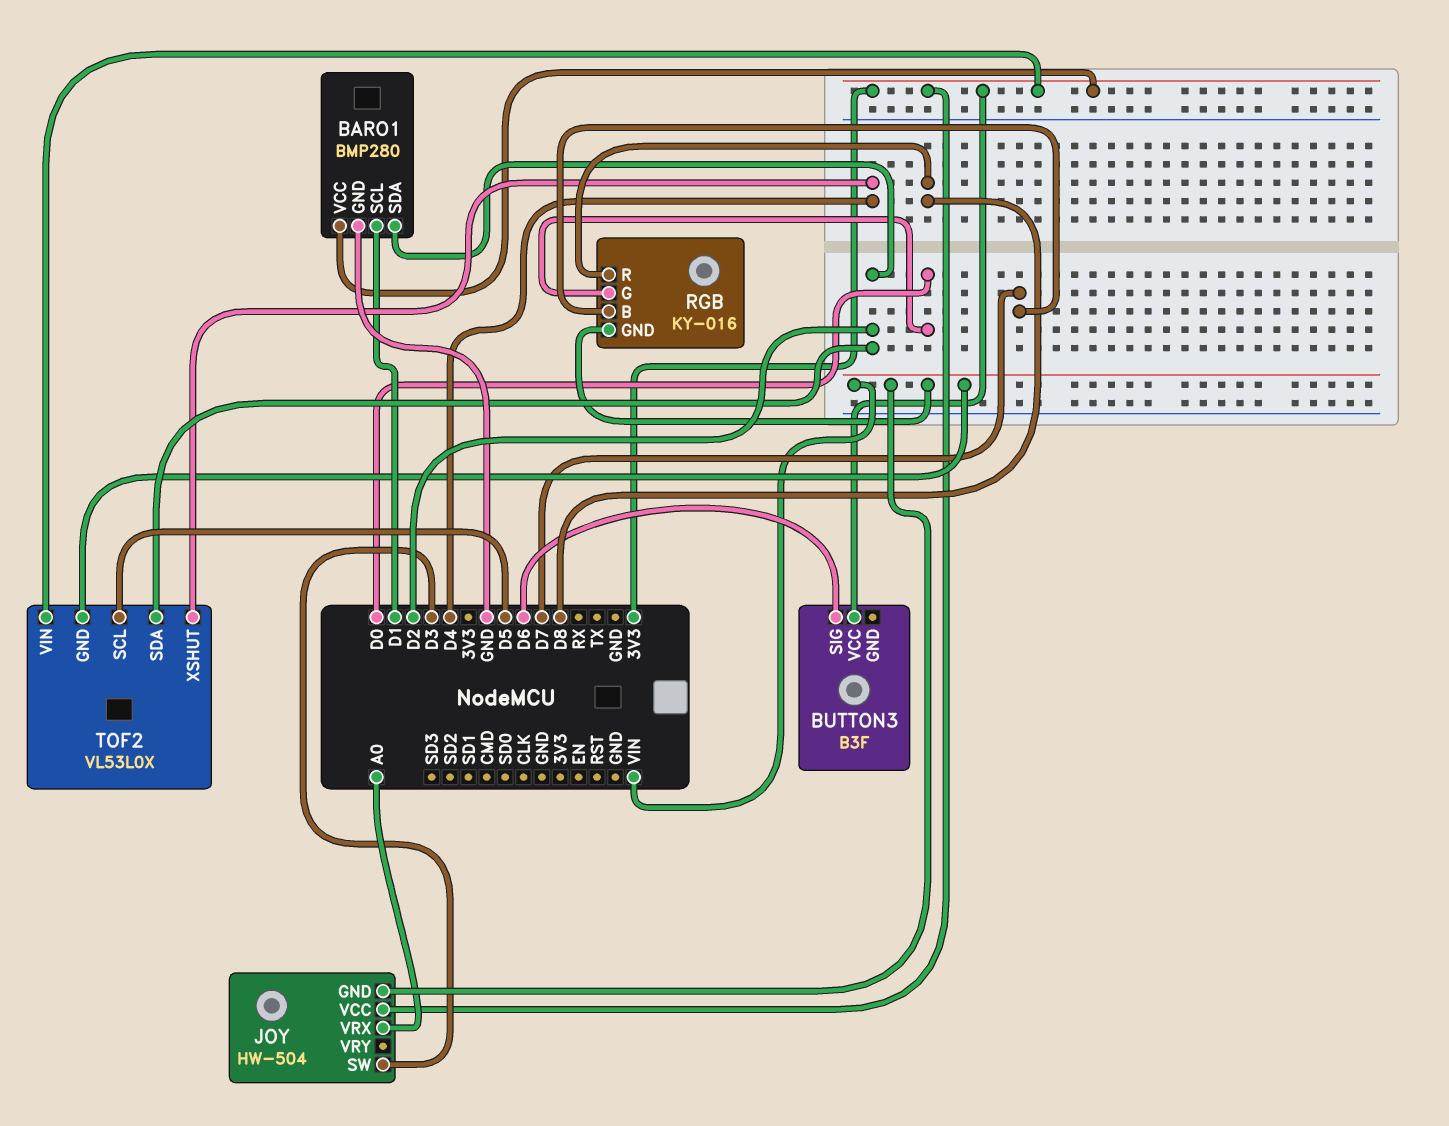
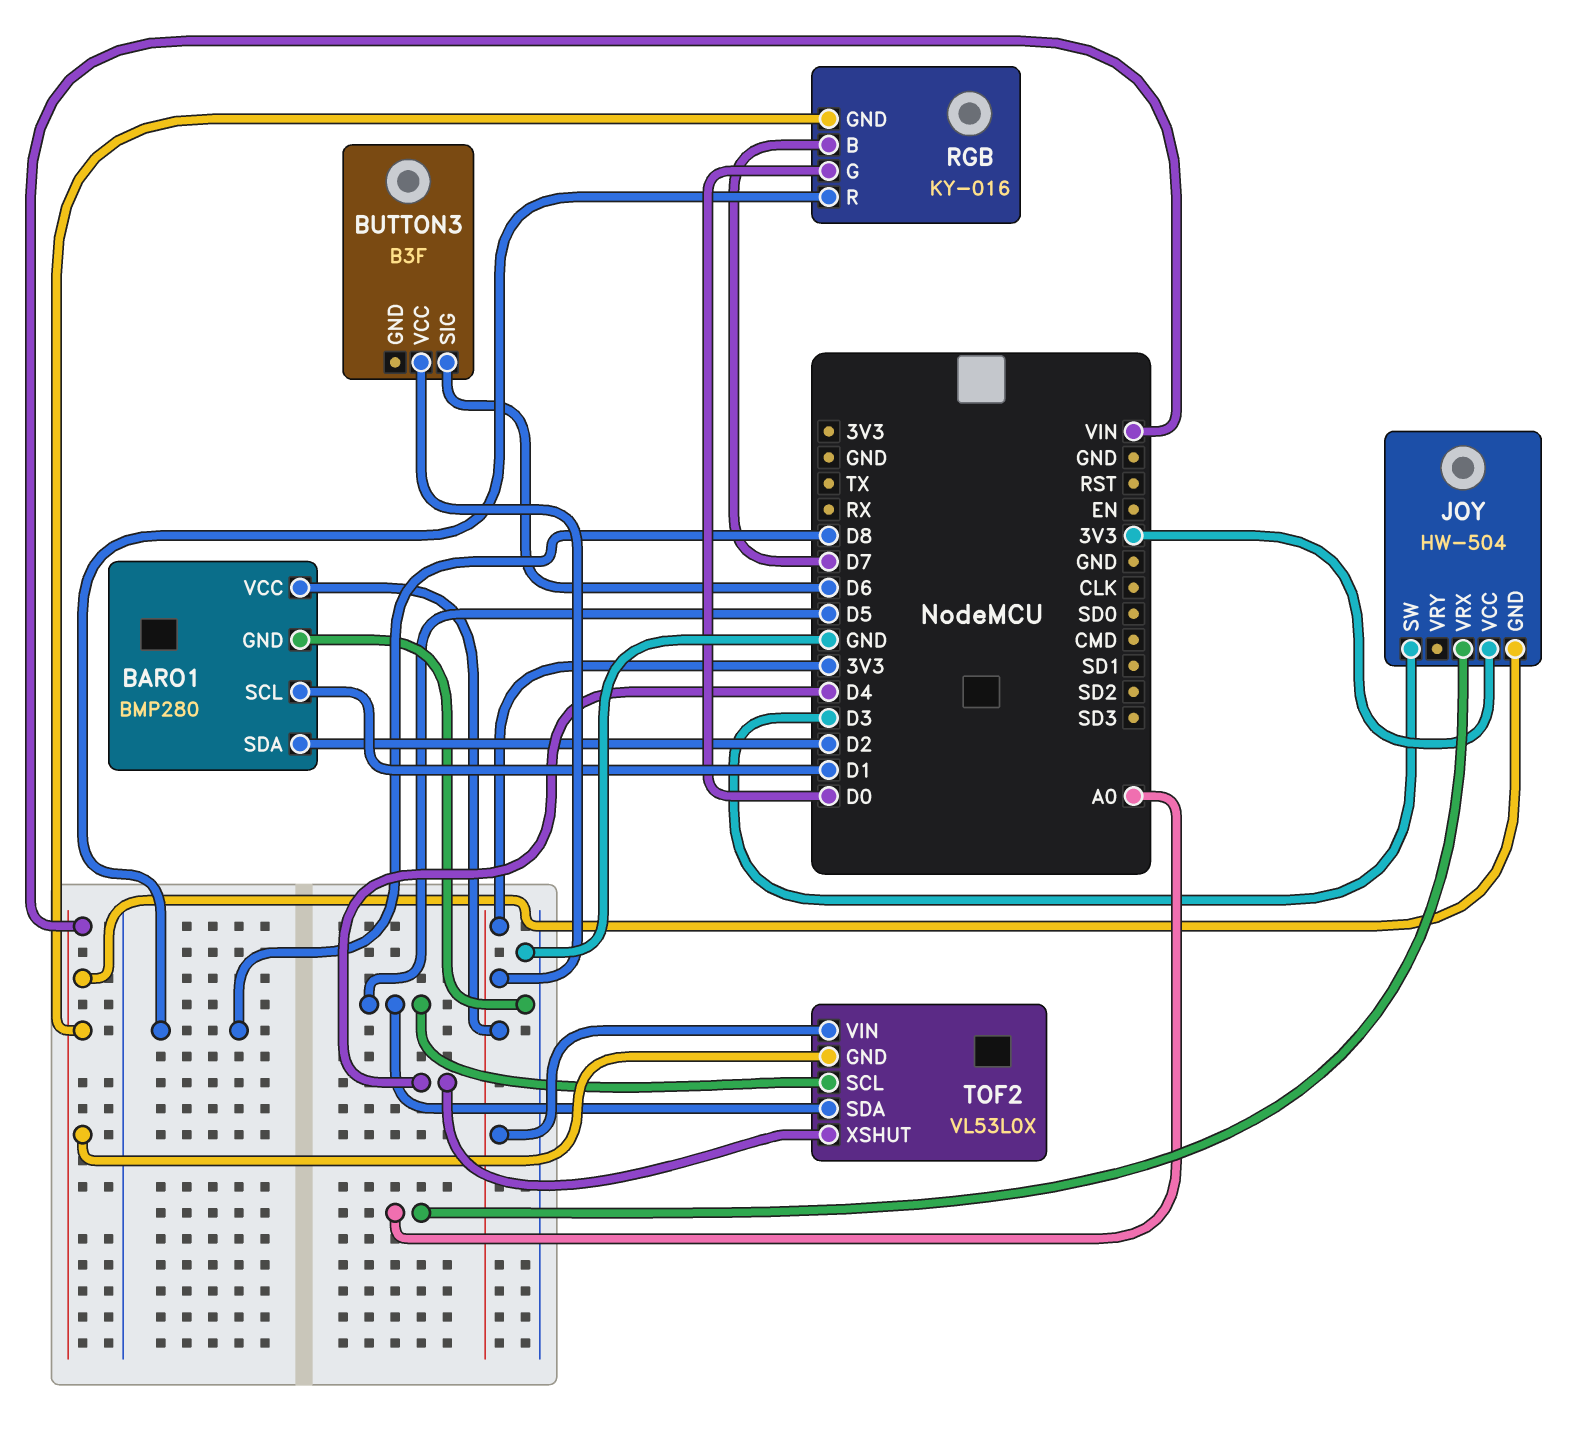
TOF2 pin SDA: D2 -> D5

